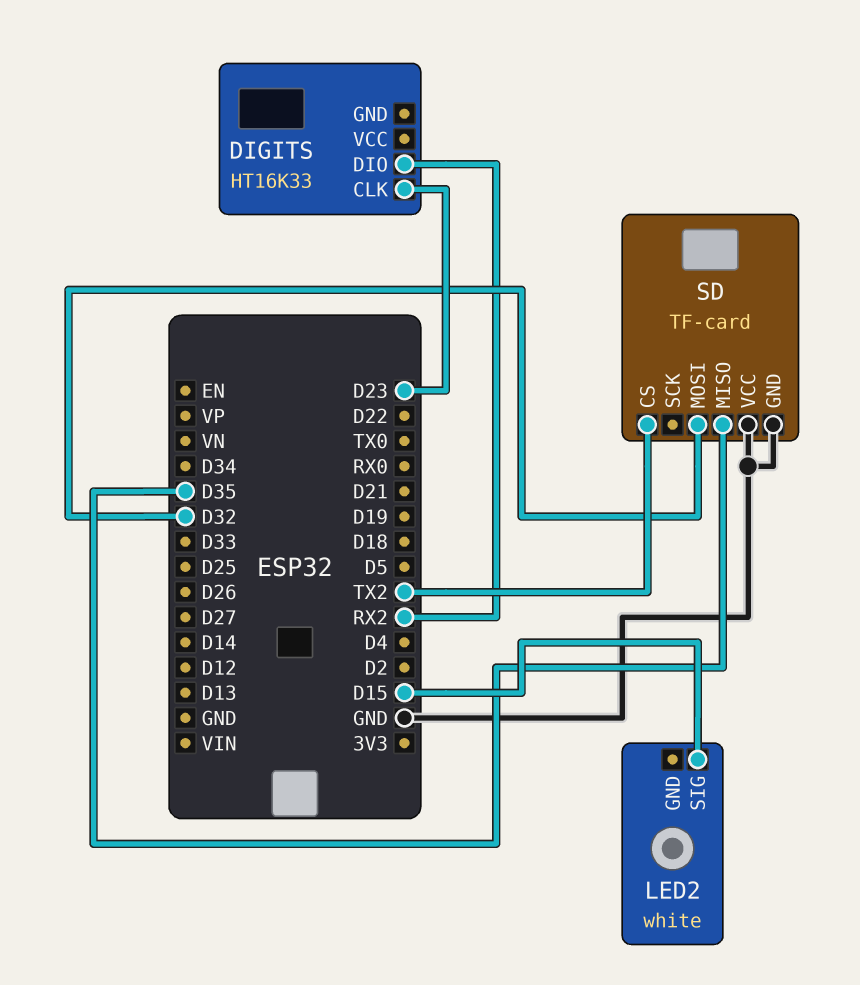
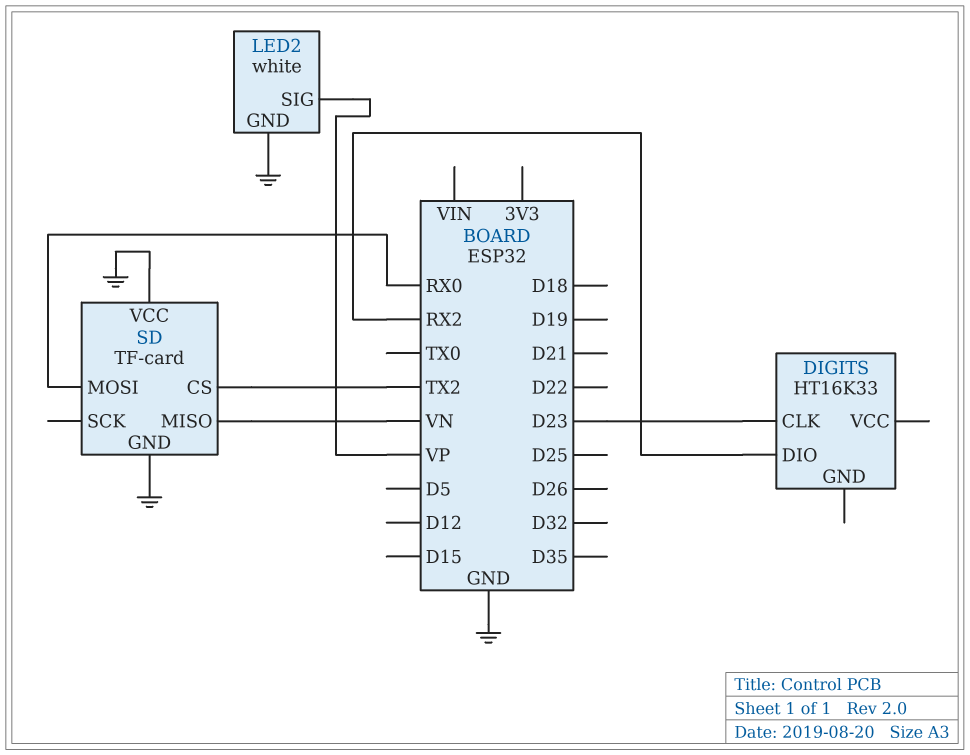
LED2 pin GND: none -> GND
LED2 pin SIG: D15 -> VP
SD pin MISO: D35 -> VN
SD pin MOSI: D32 -> RX0

